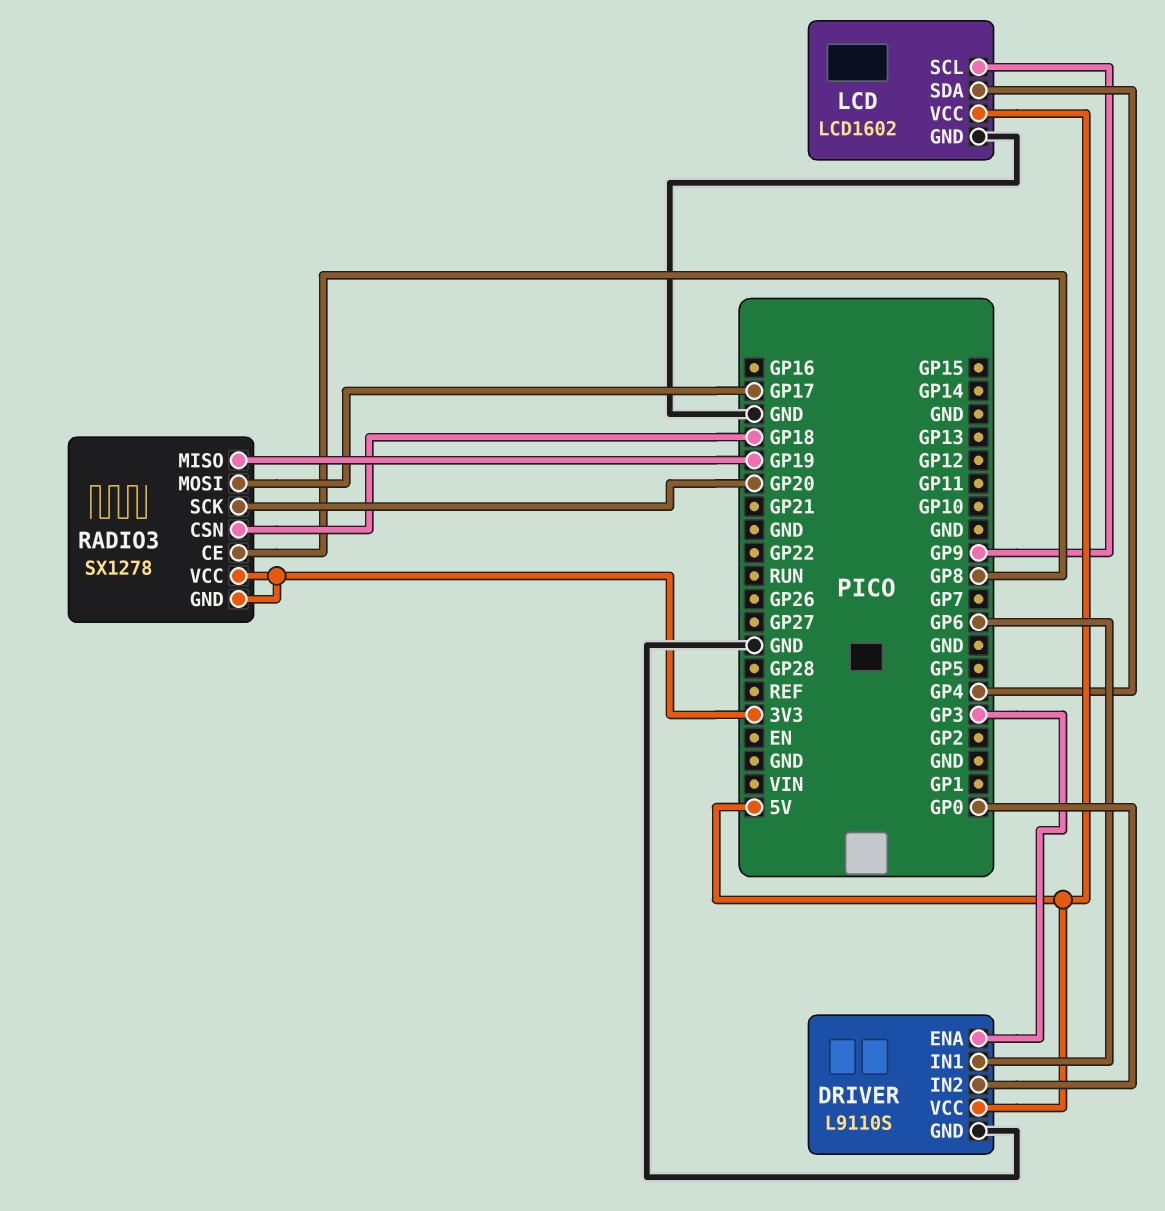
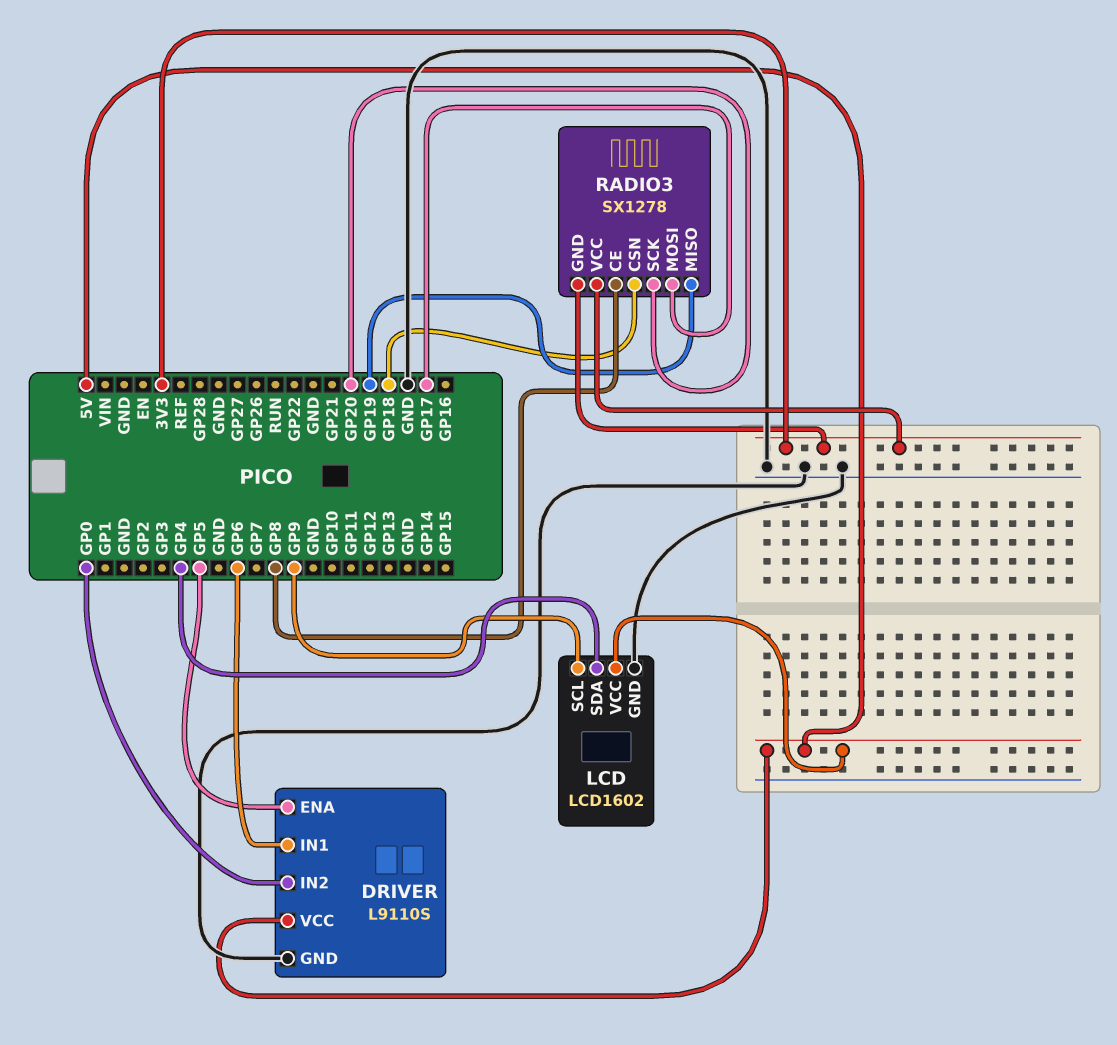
DRIVER pin ENA: GP3 -> GP5

